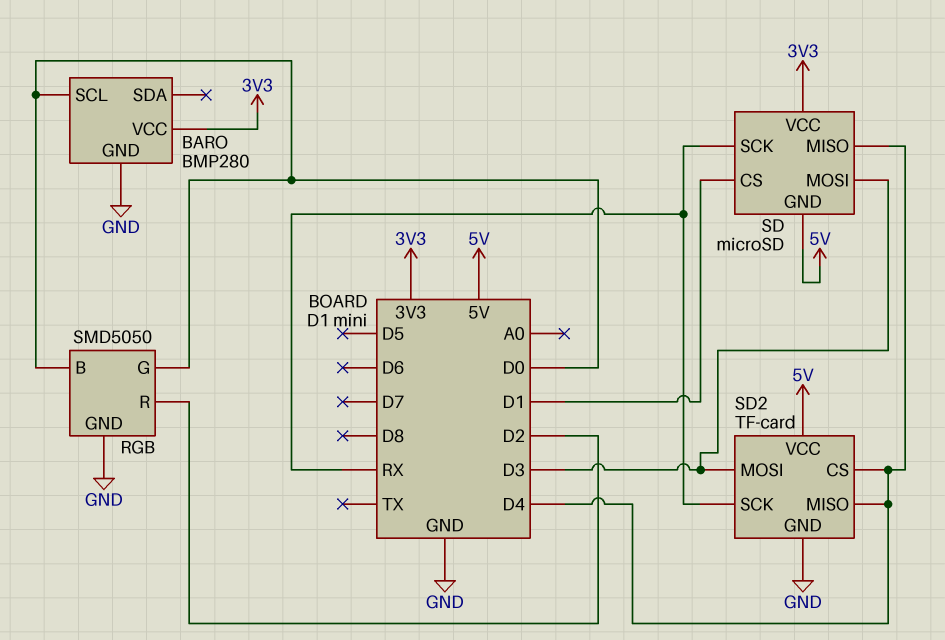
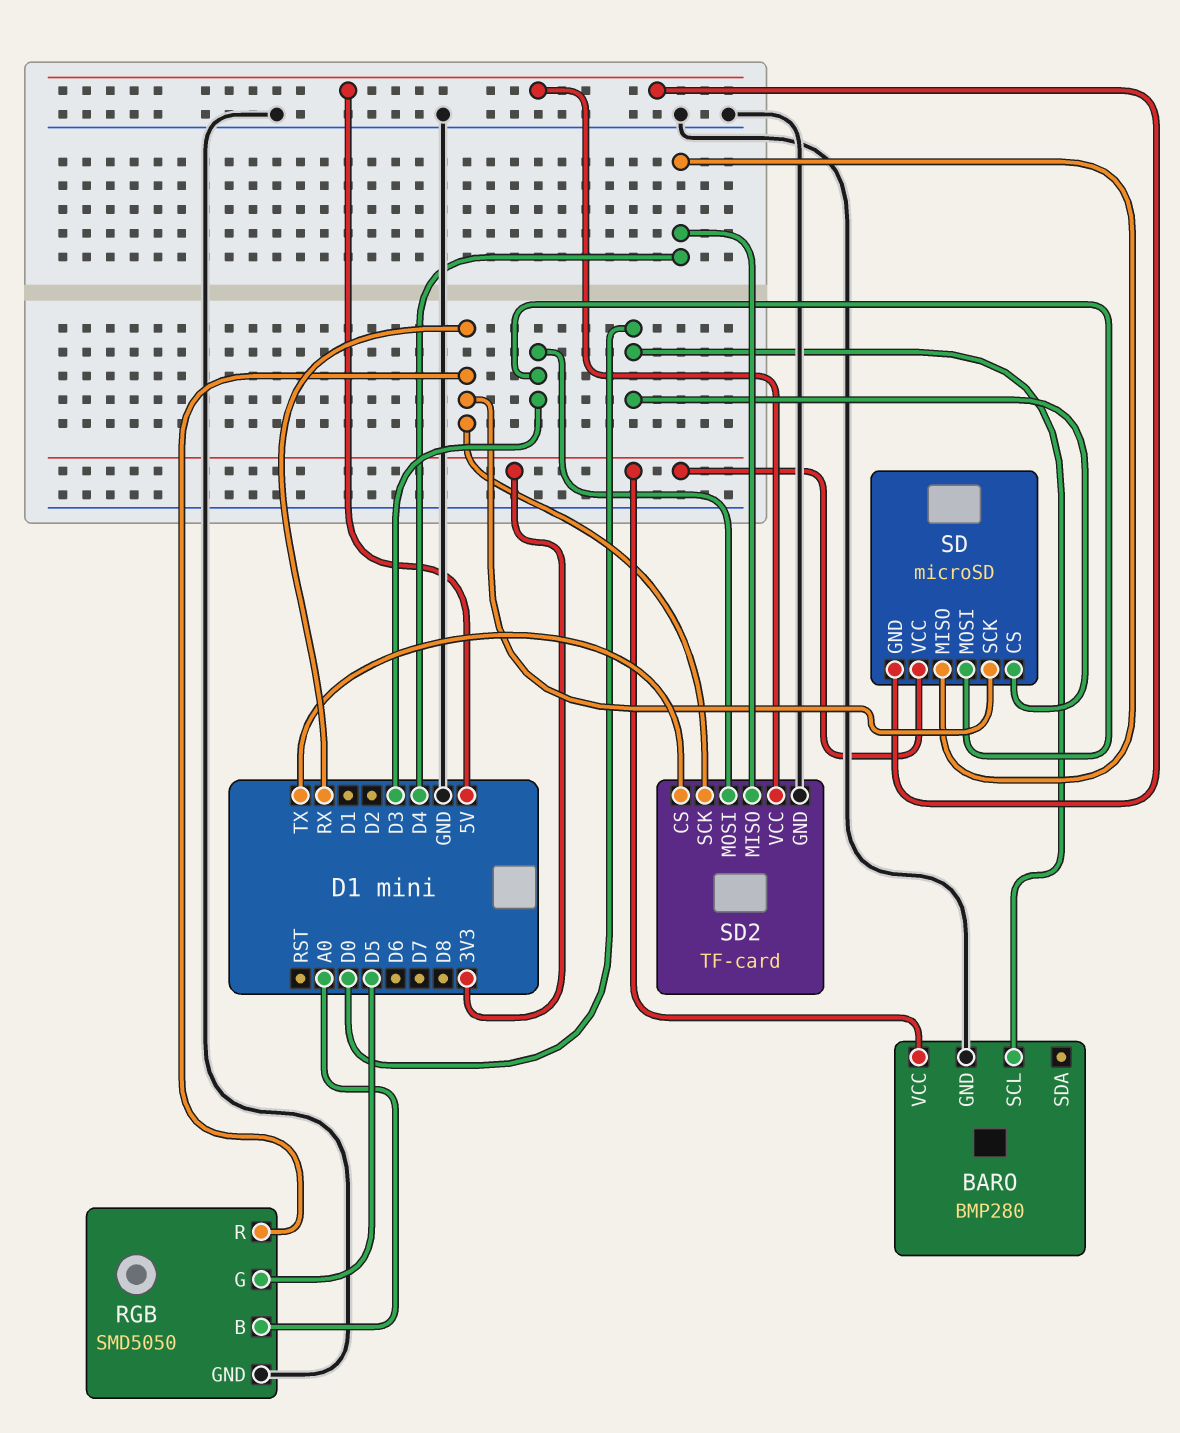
RGB pin B: D0 -> A0
RGB pin G: D0 -> D5
RGB pin R: D2 -> RX
SD pin CS: D1 -> D0
SD2 pin CS: D4 -> TX

